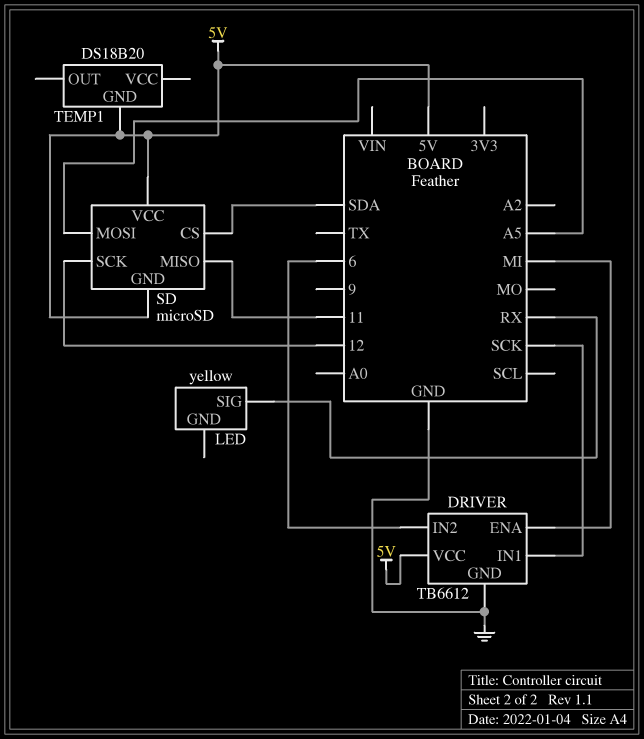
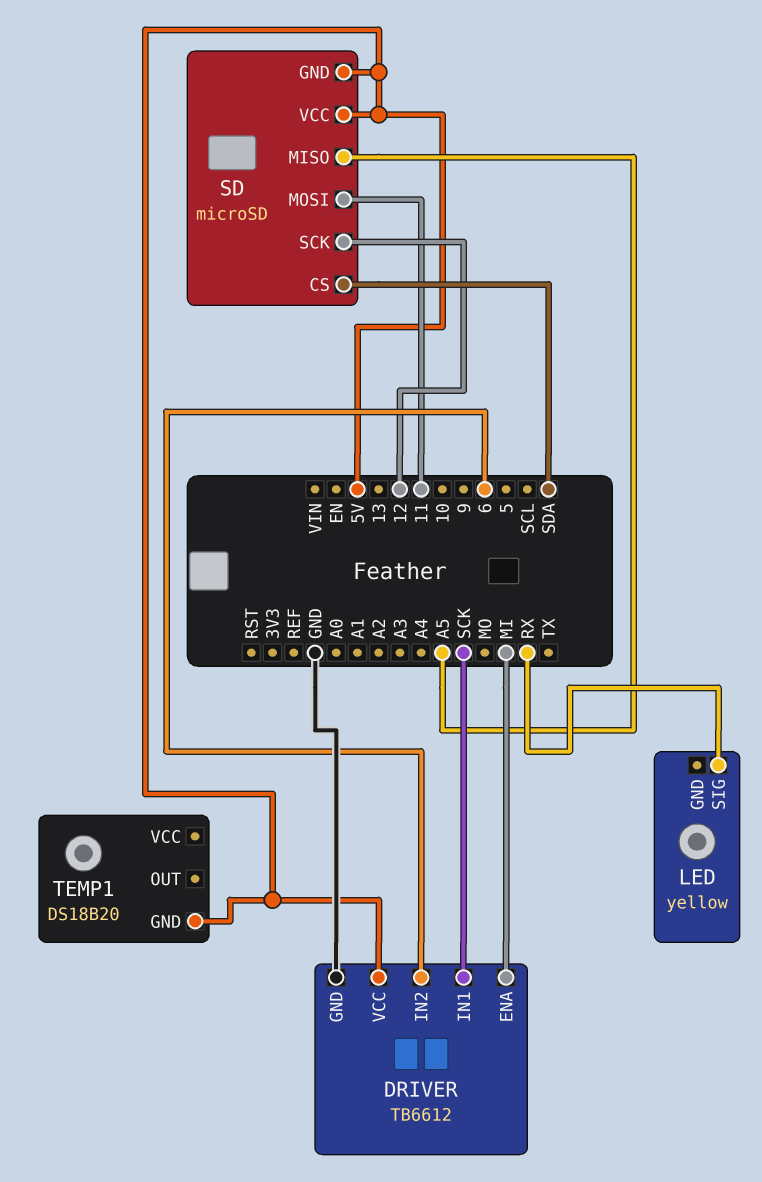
SD pin MISO: 11 -> A5
SD pin MOSI: A5 -> 11

